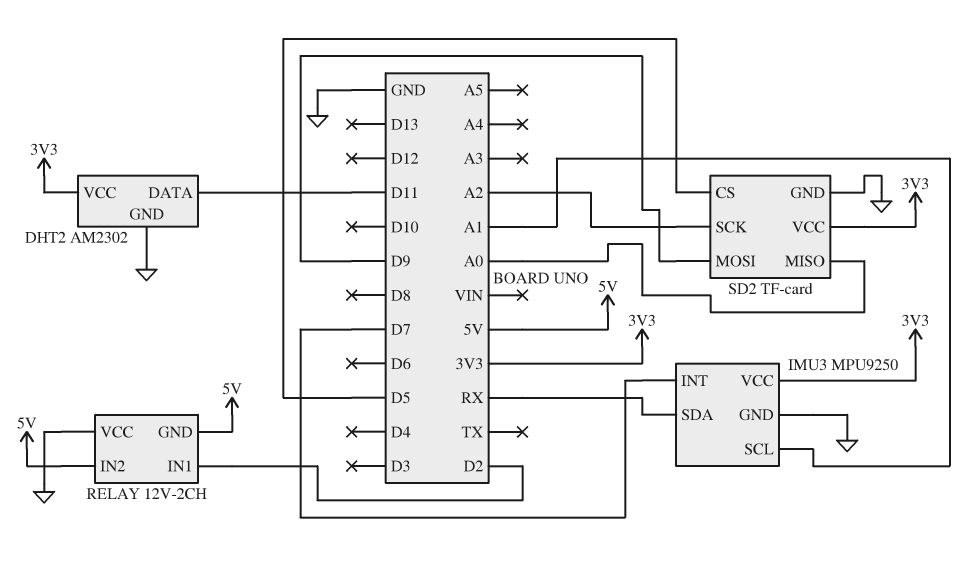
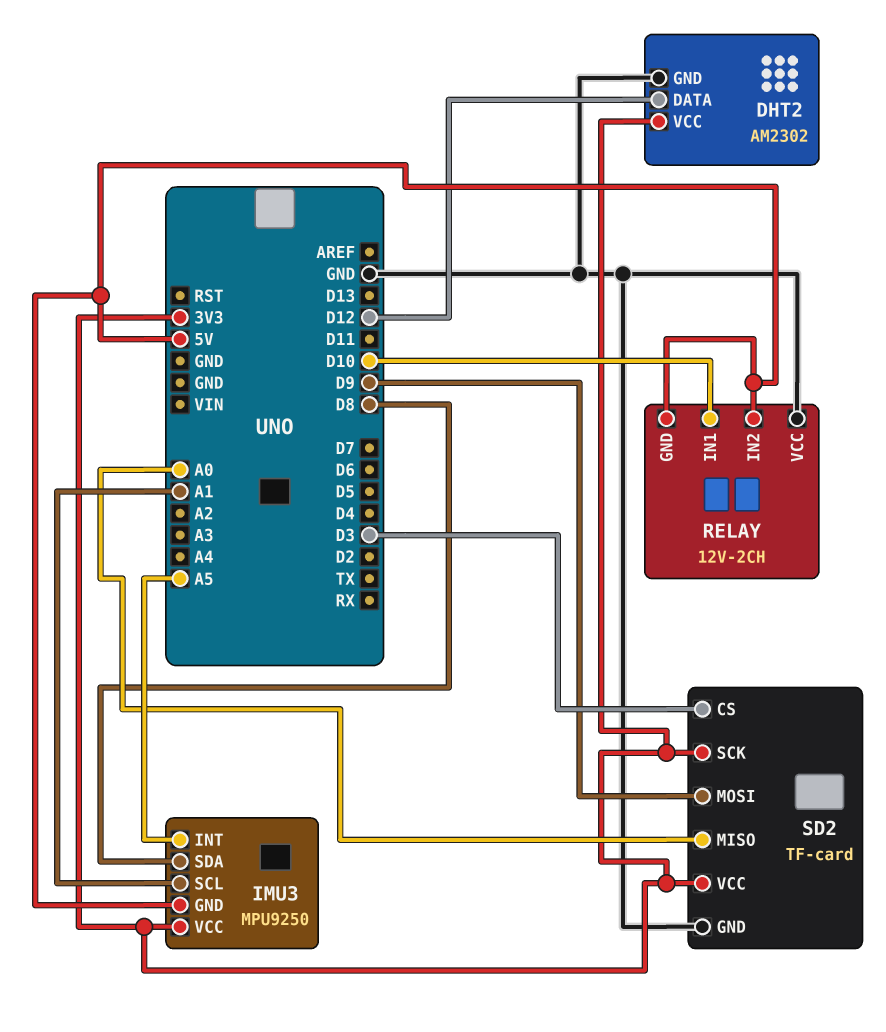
DHT2 pin DATA: D11 -> D12
IMU3 pin GND: GND -> 5V
IMU3 pin INT: D7 -> A5
IMU3 pin SDA: RX -> D8
RELAY pin IN1: D2 -> D10
SD2 pin CS: D5 -> D3
SD2 pin SCK: A2 -> 3V3

